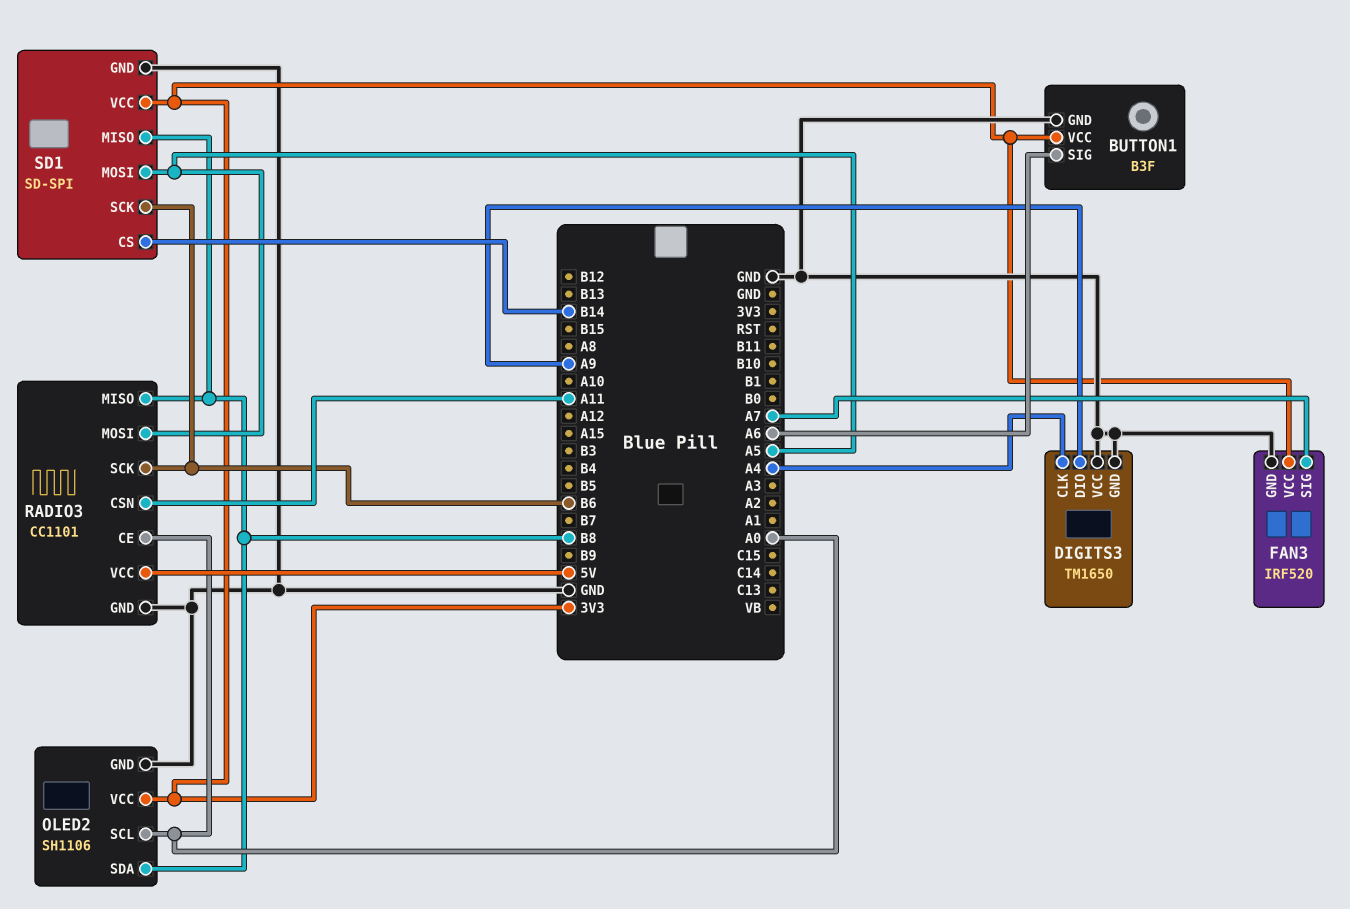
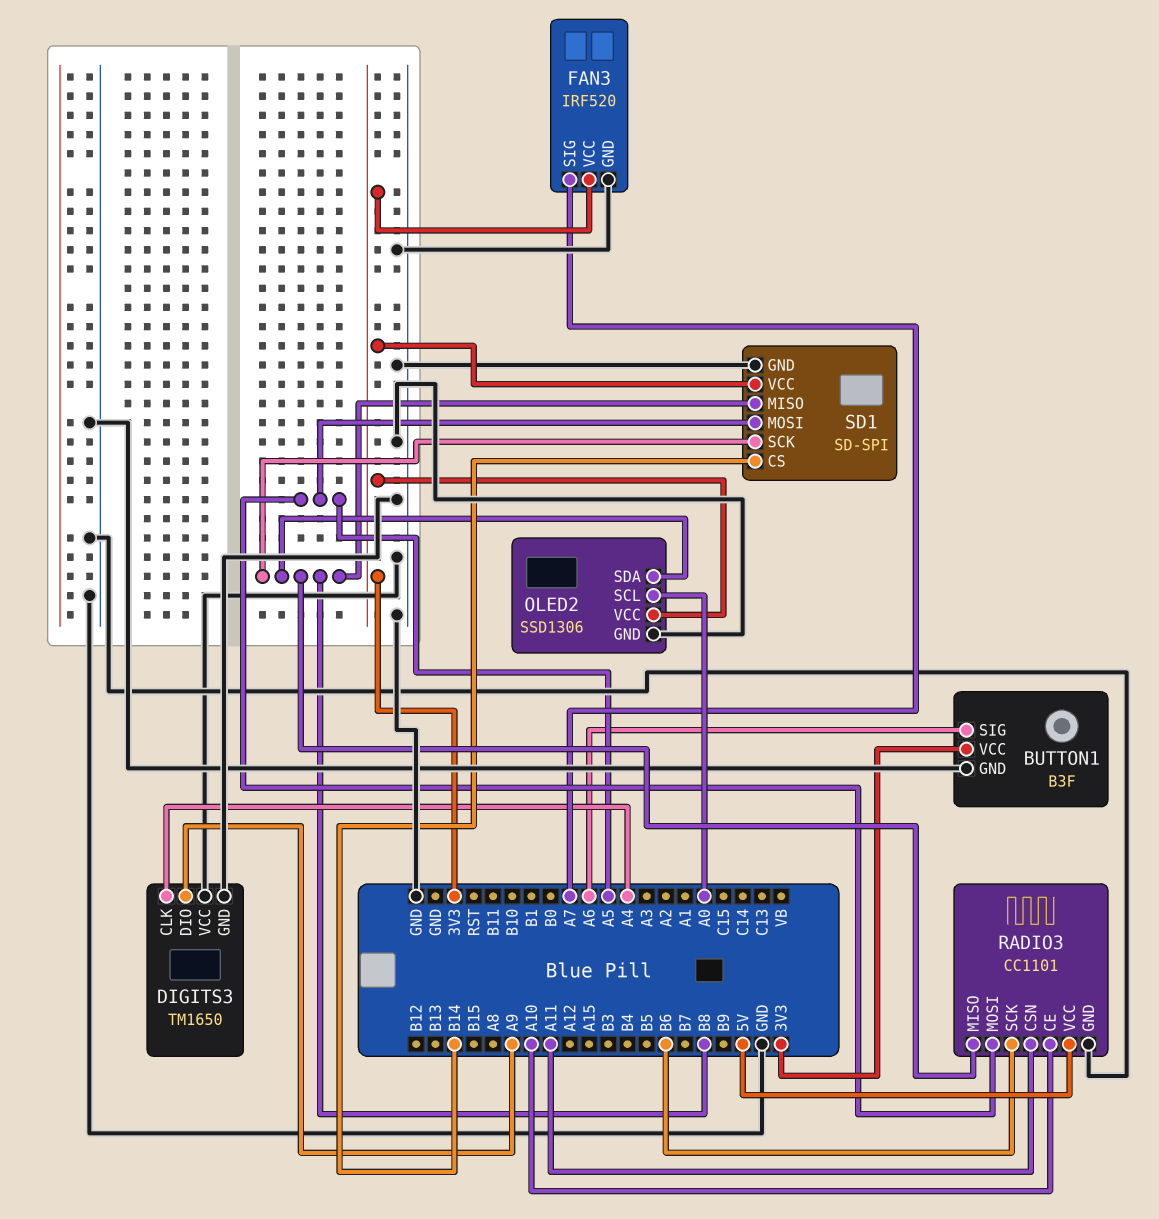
OLED2: SH1106 -> SSD1306
RADIO3 pin CE: A0 -> A10
SD1 pin SCK: B6 -> B8

